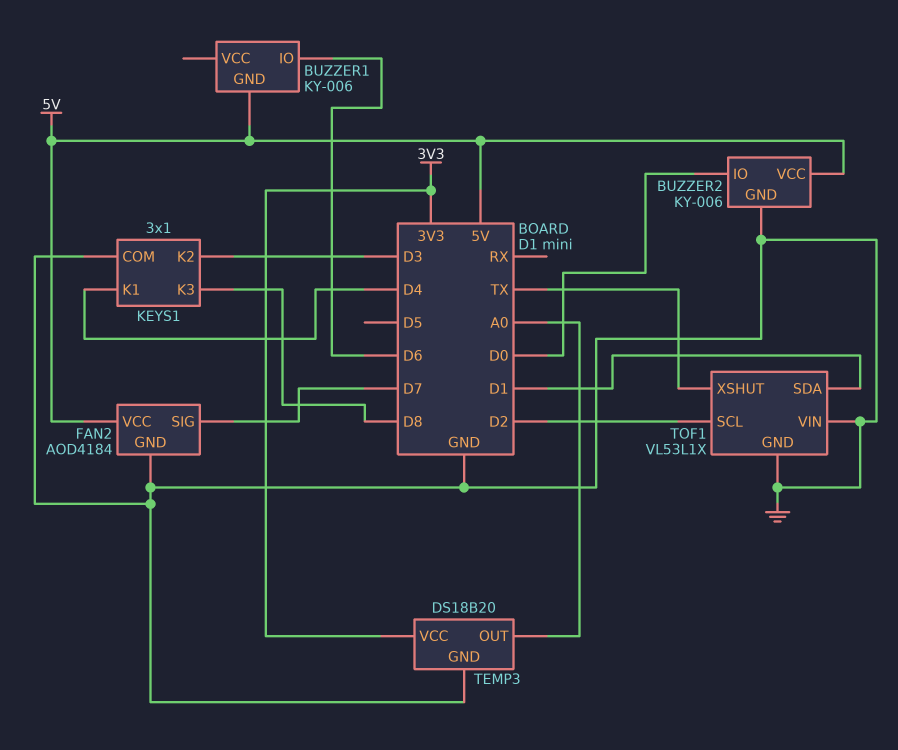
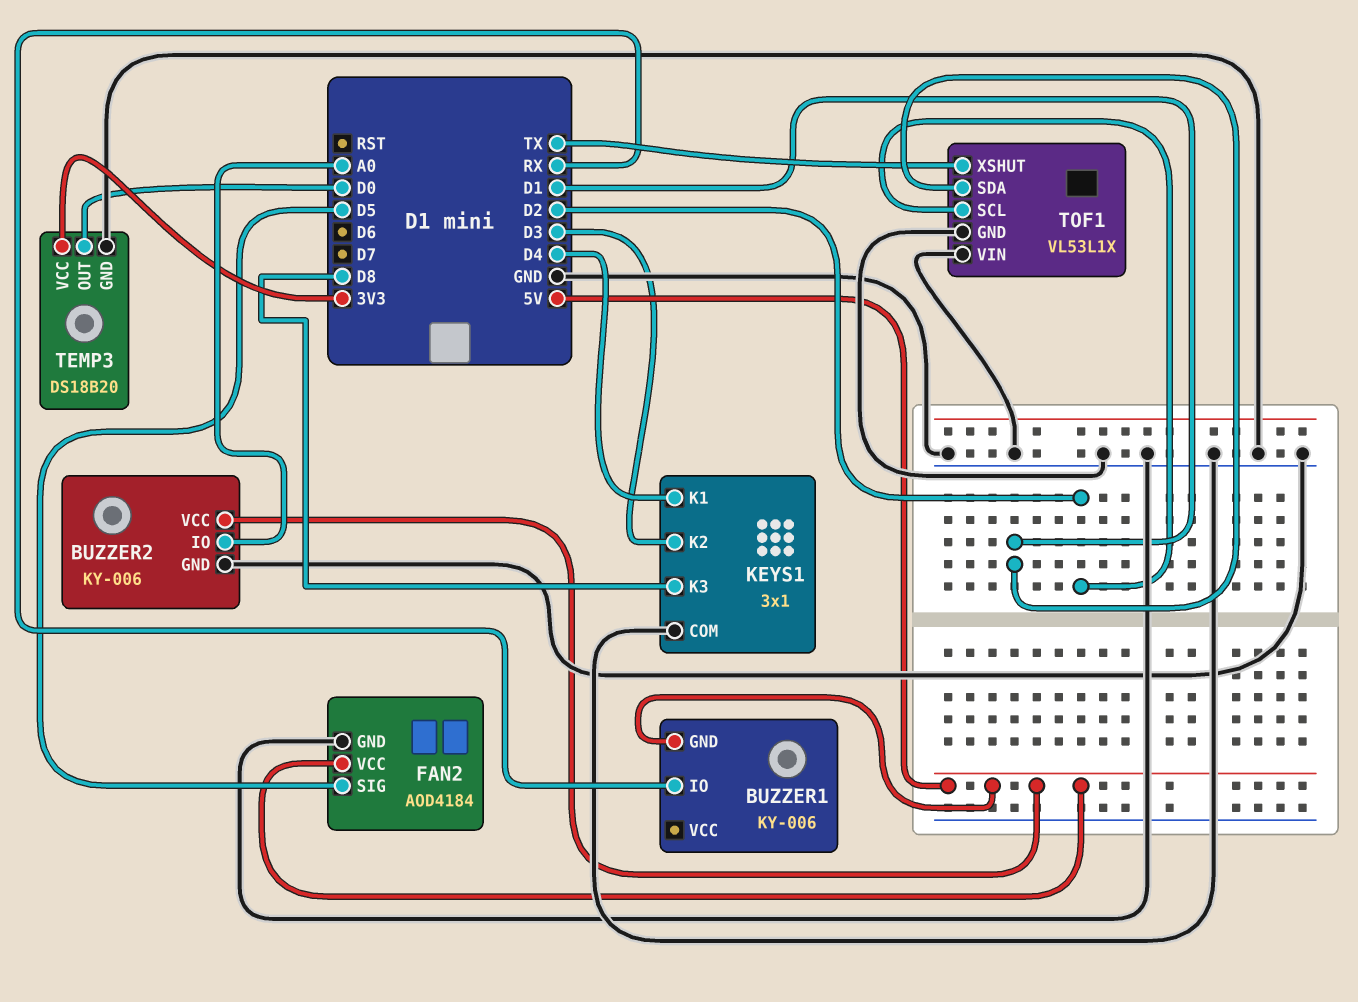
BUZZER1 pin IO: D6 -> RX
BUZZER2 pin IO: D0 -> A0
FAN2 pin SIG: D7 -> D5
TEMP3 pin OUT: A0 -> D0

